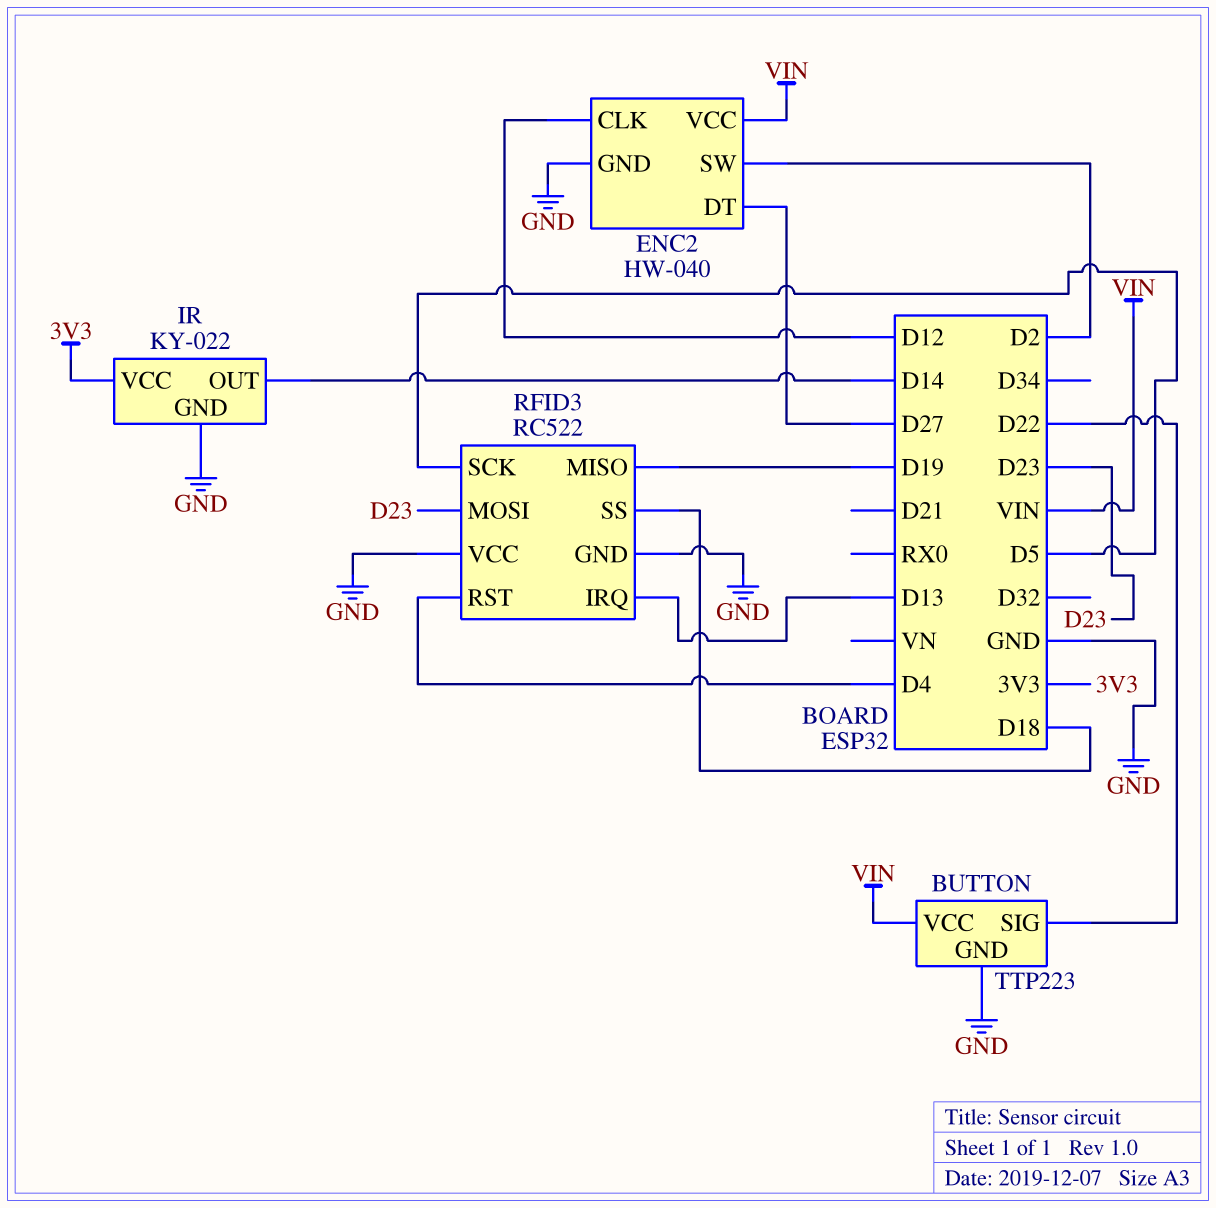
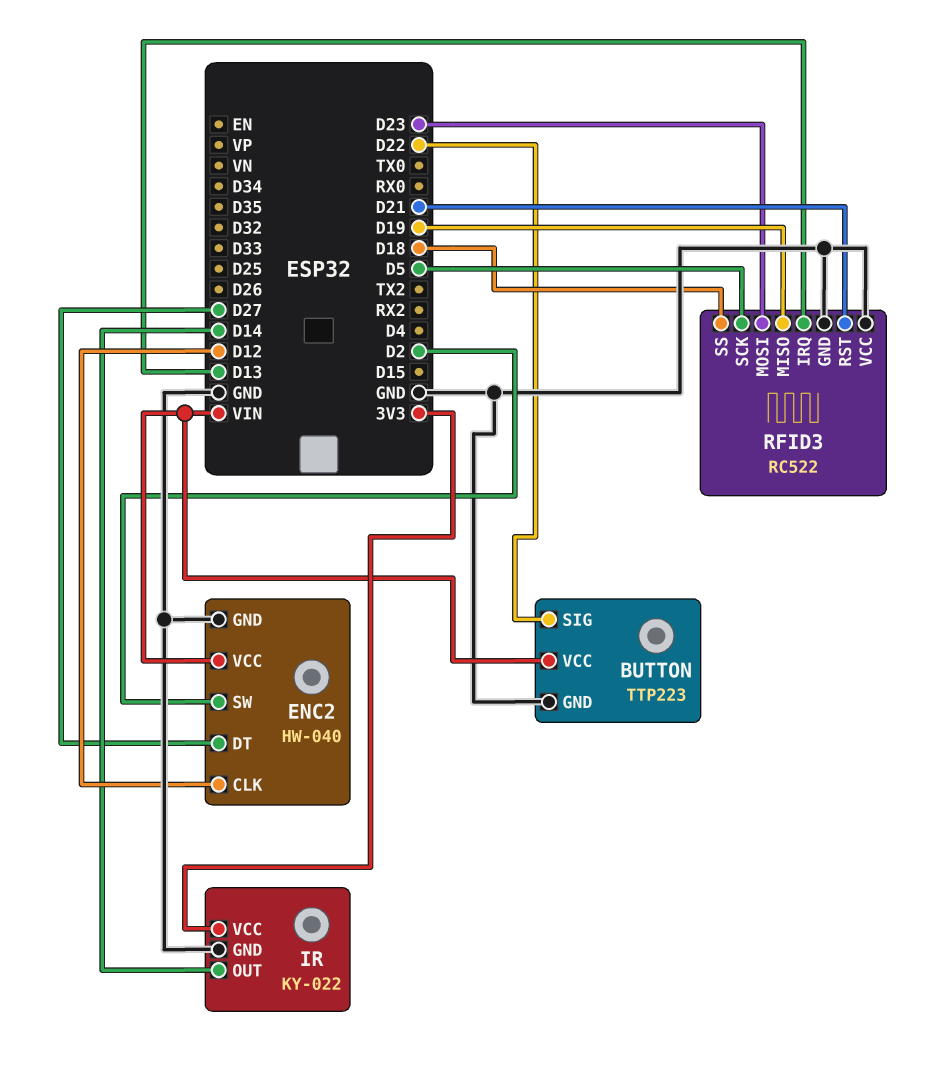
RFID3 pin RST: D4 -> D21

